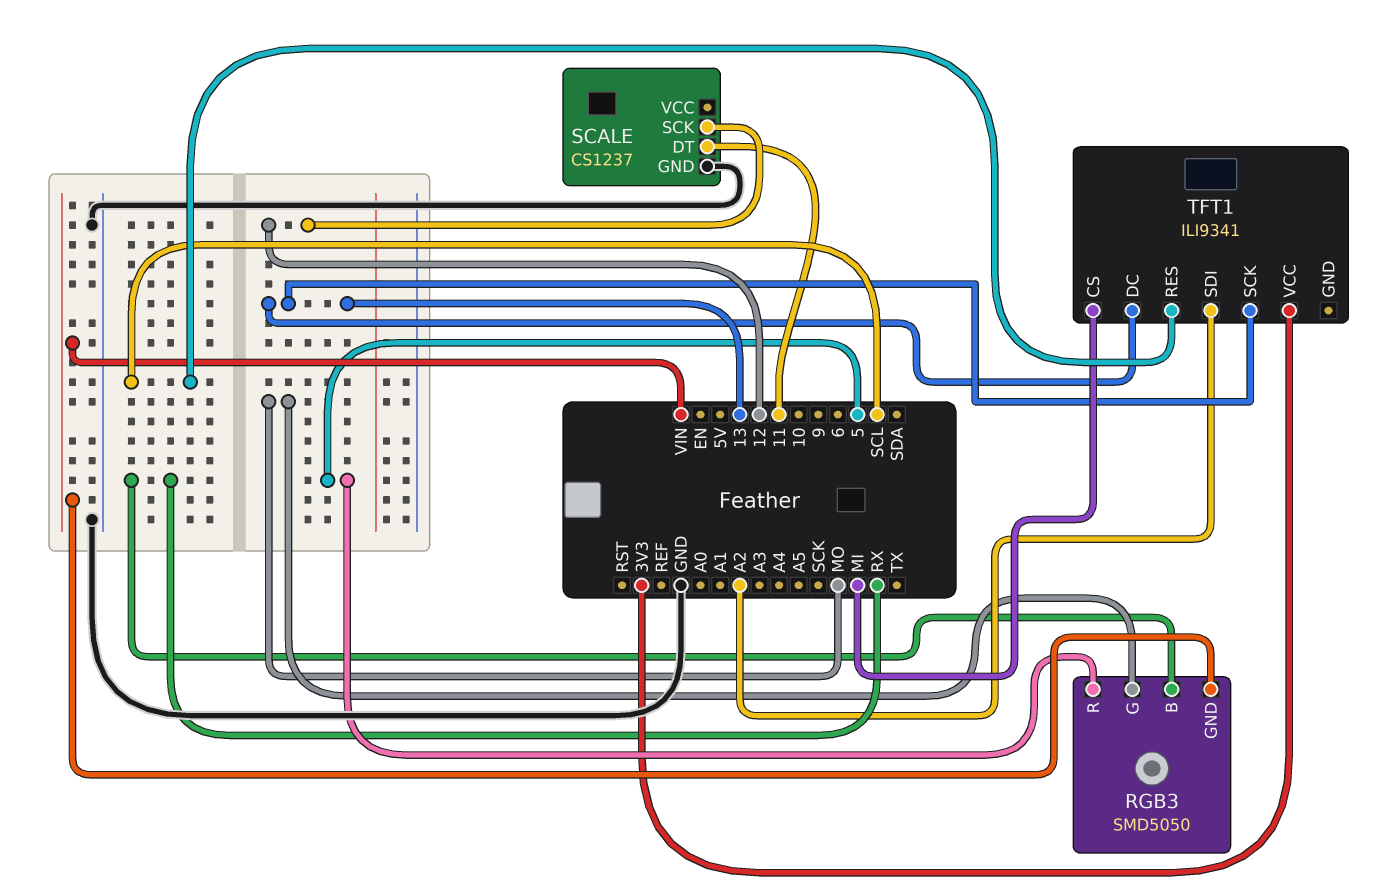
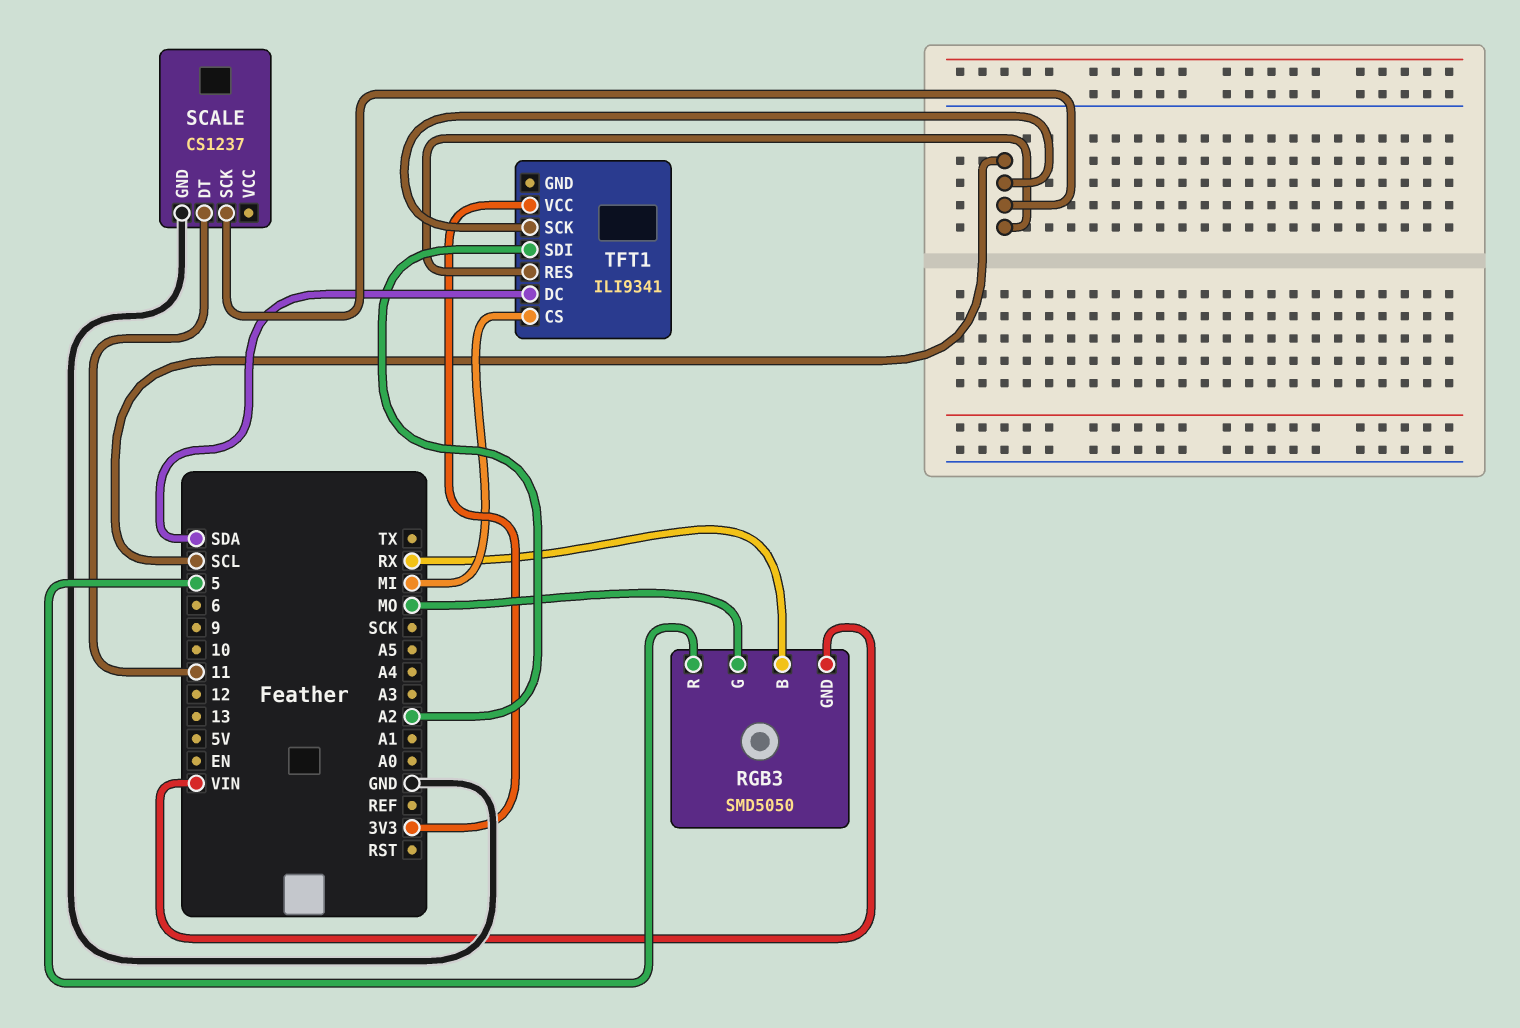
SCALE pin SCK: 12 -> SCL
TFT1 pin DC: 13 -> SDA
TFT1 pin SCK: 13 -> SCL

